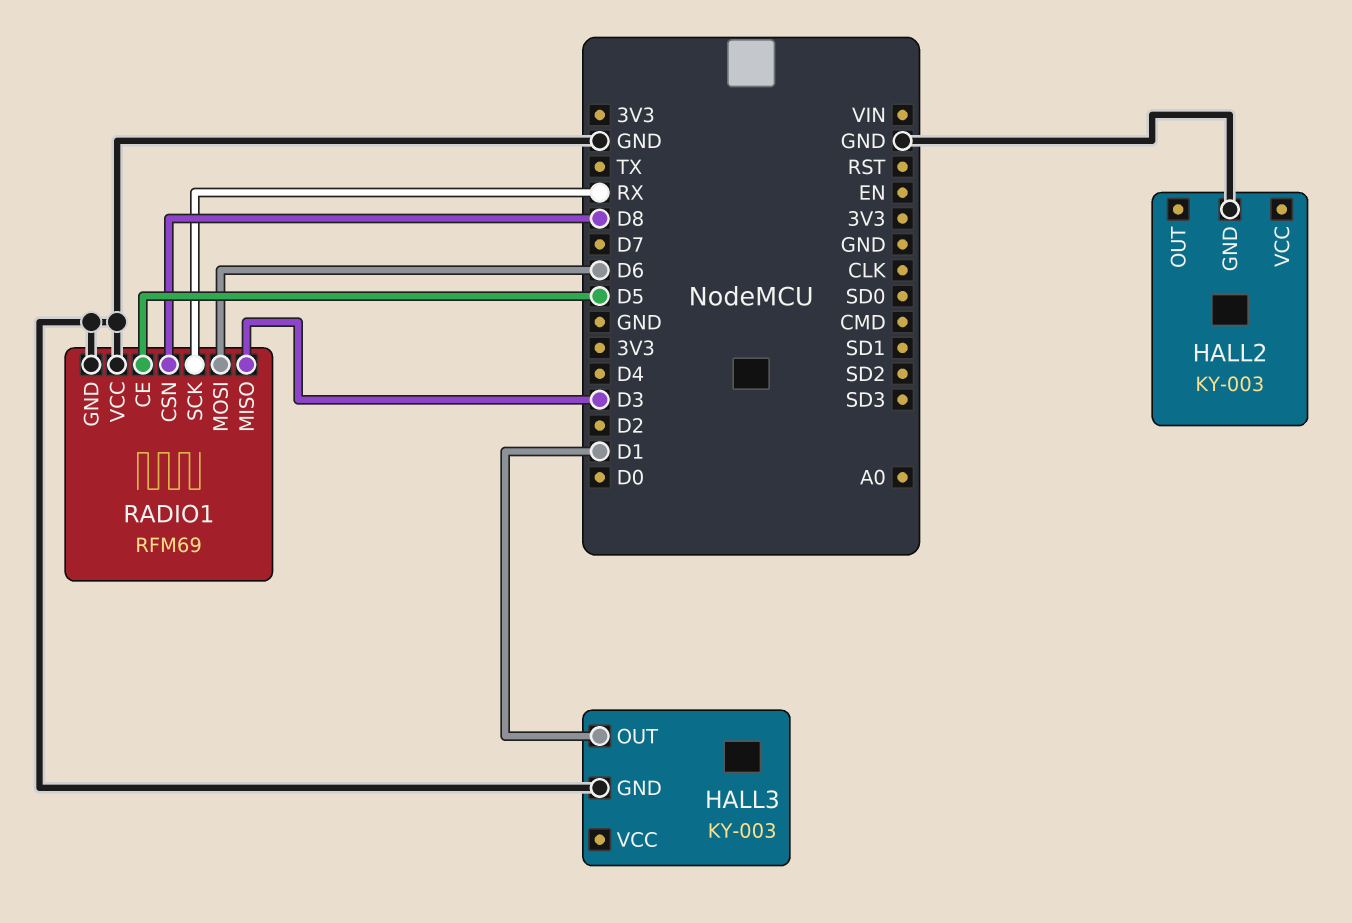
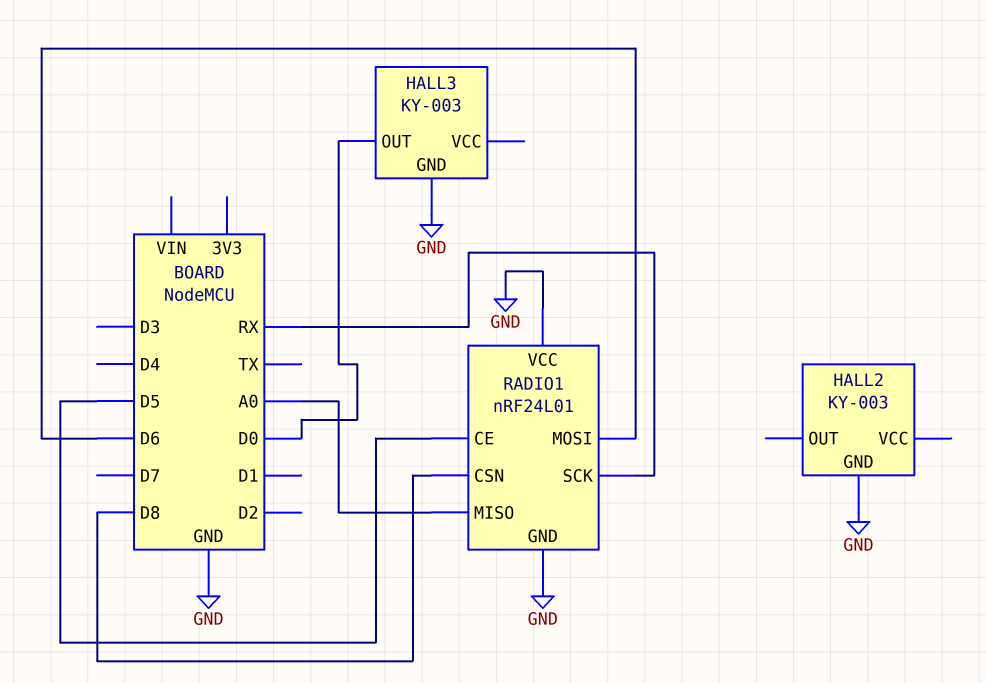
HALL3 pin OUT: D1 -> D0
RADIO1: RFM69 -> nRF24L01
RADIO1 pin MISO: D3 -> A0

